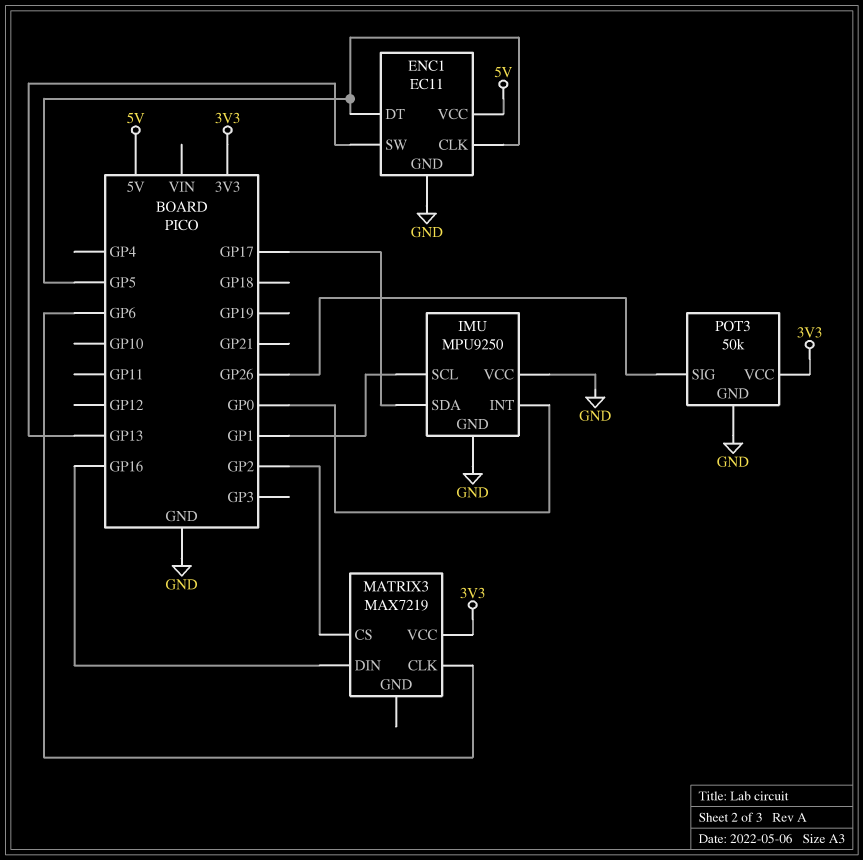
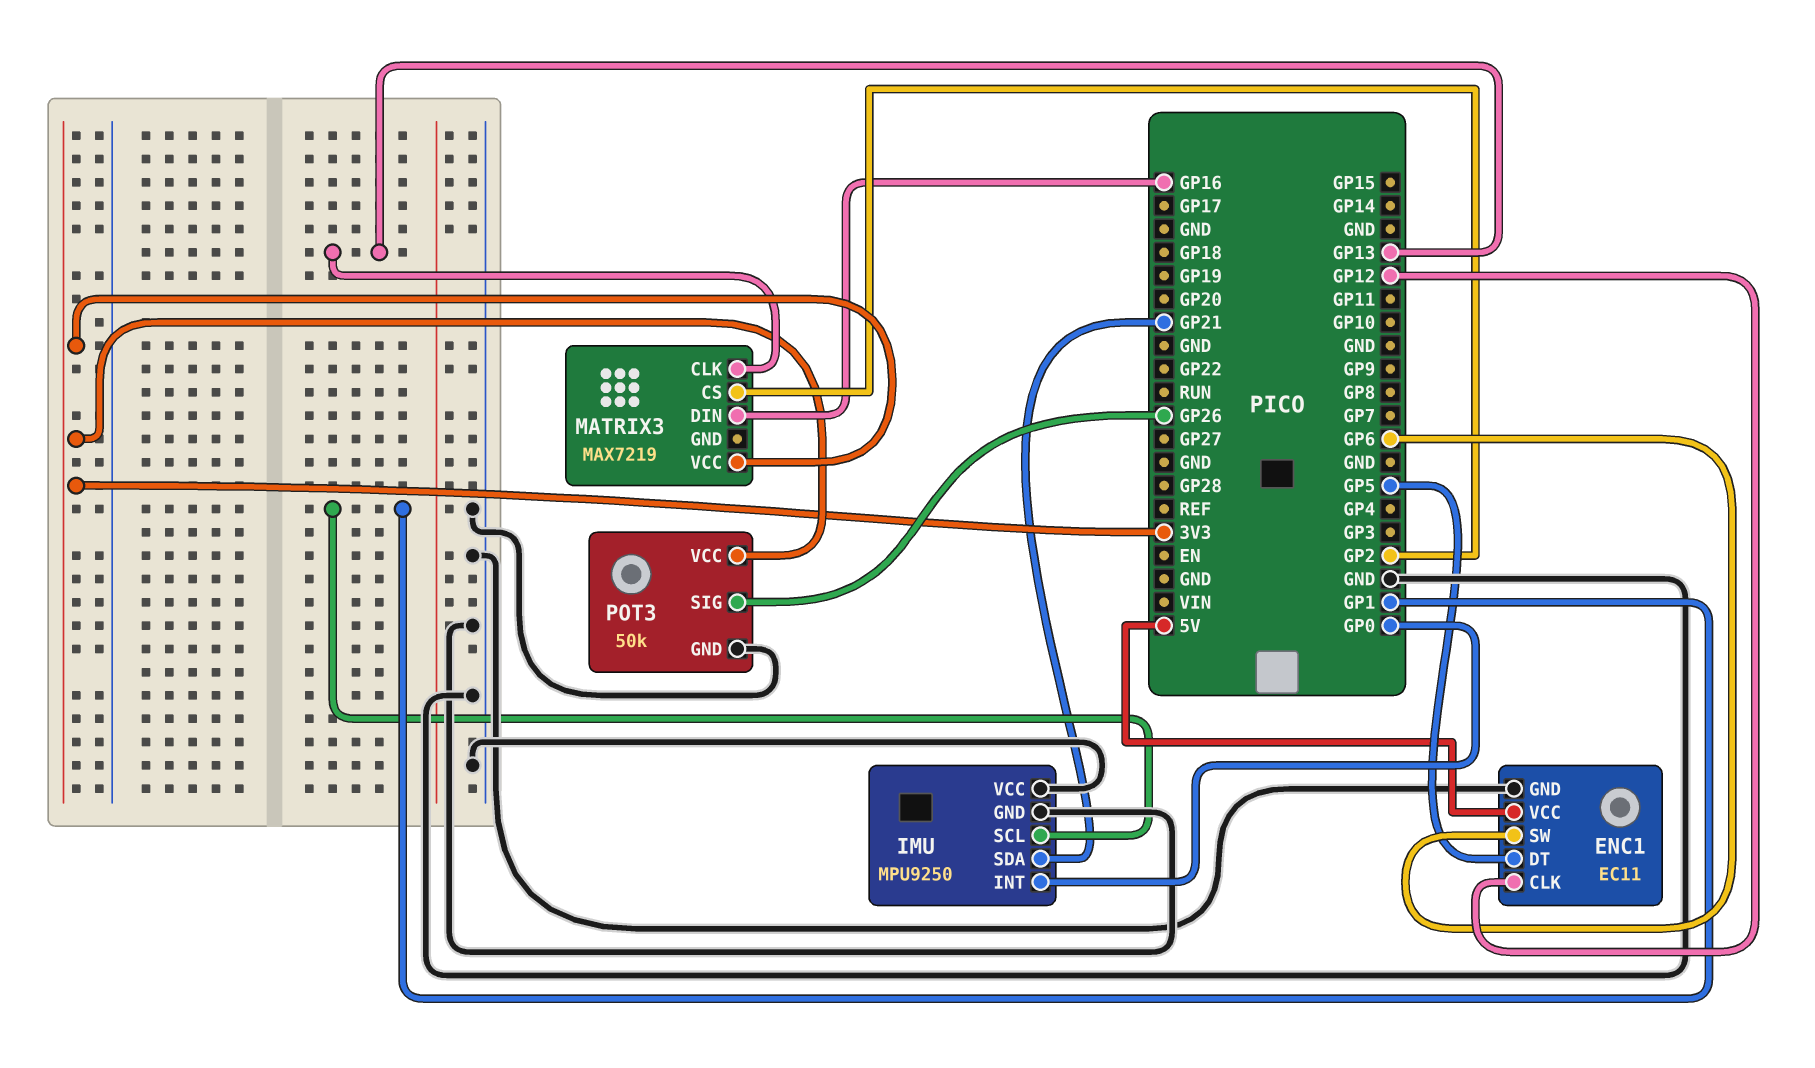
ENC1 pin CLK: GP5 -> GP12
ENC1 pin SW: GP13 -> GP6
IMU pin SDA: GP17 -> GP21
MATRIX3 pin CLK: GP6 -> GP13

